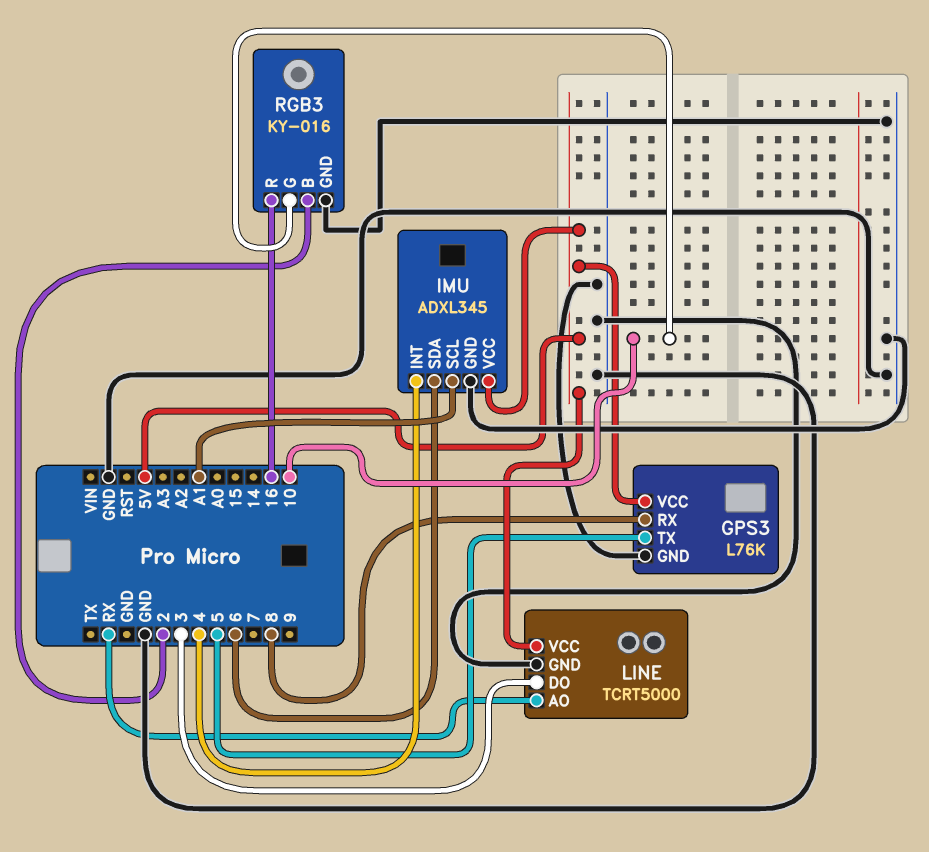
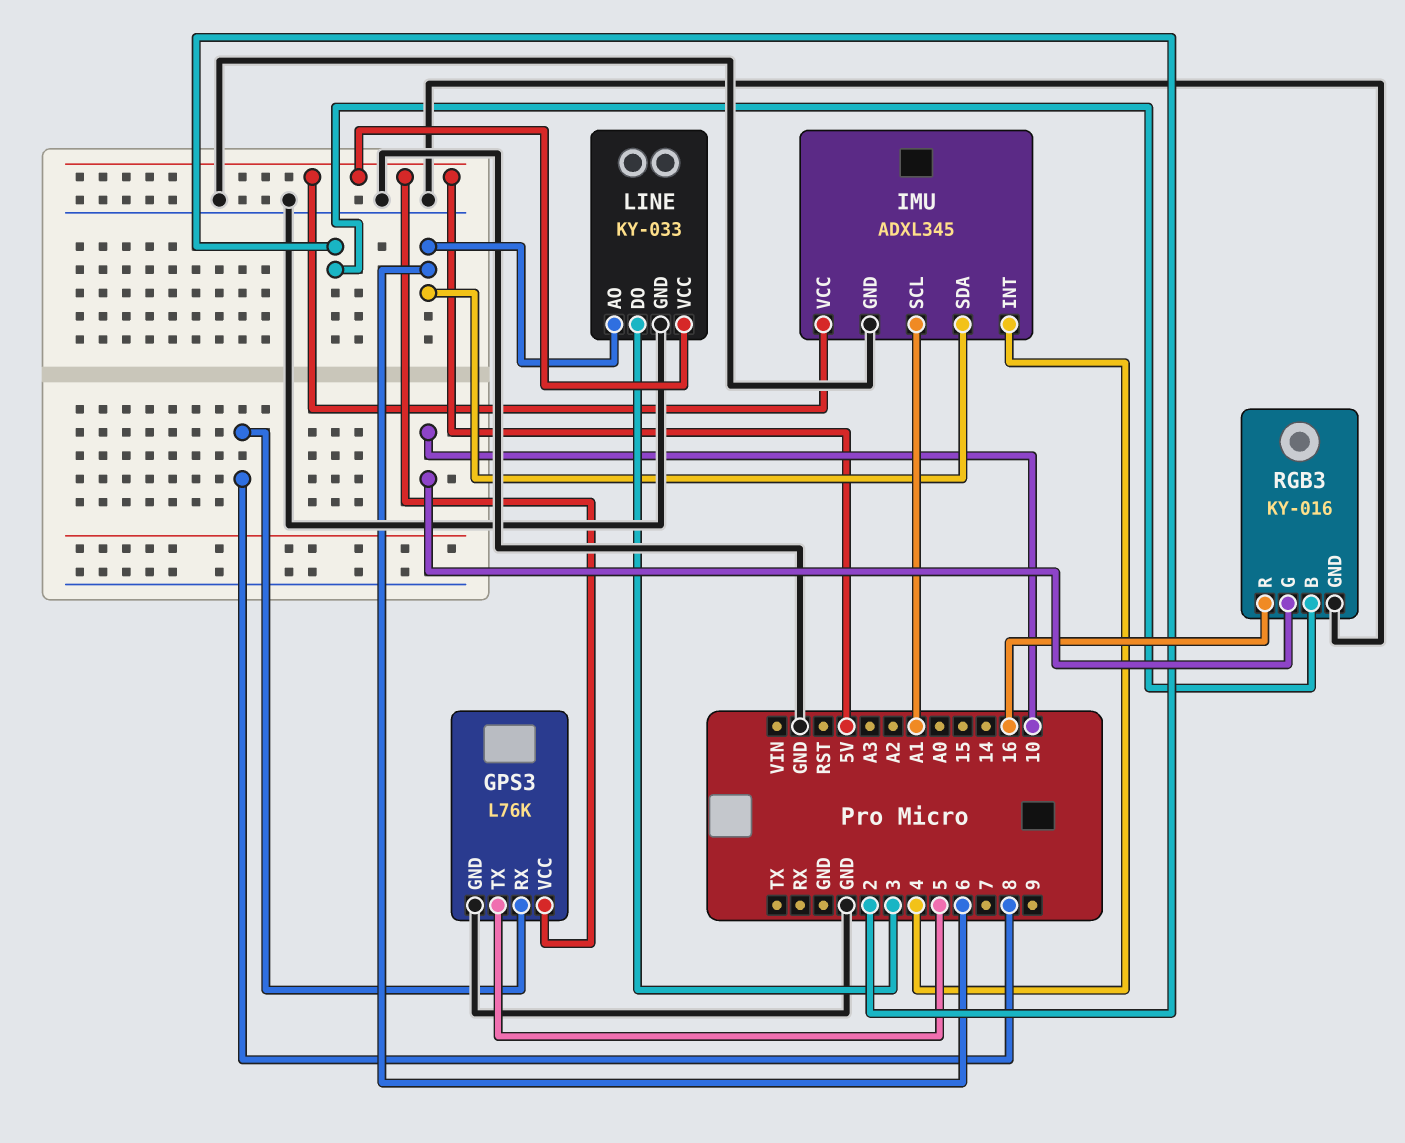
LINE: TCRT5000 -> KY-033
LINE pin AO: RX -> 6

